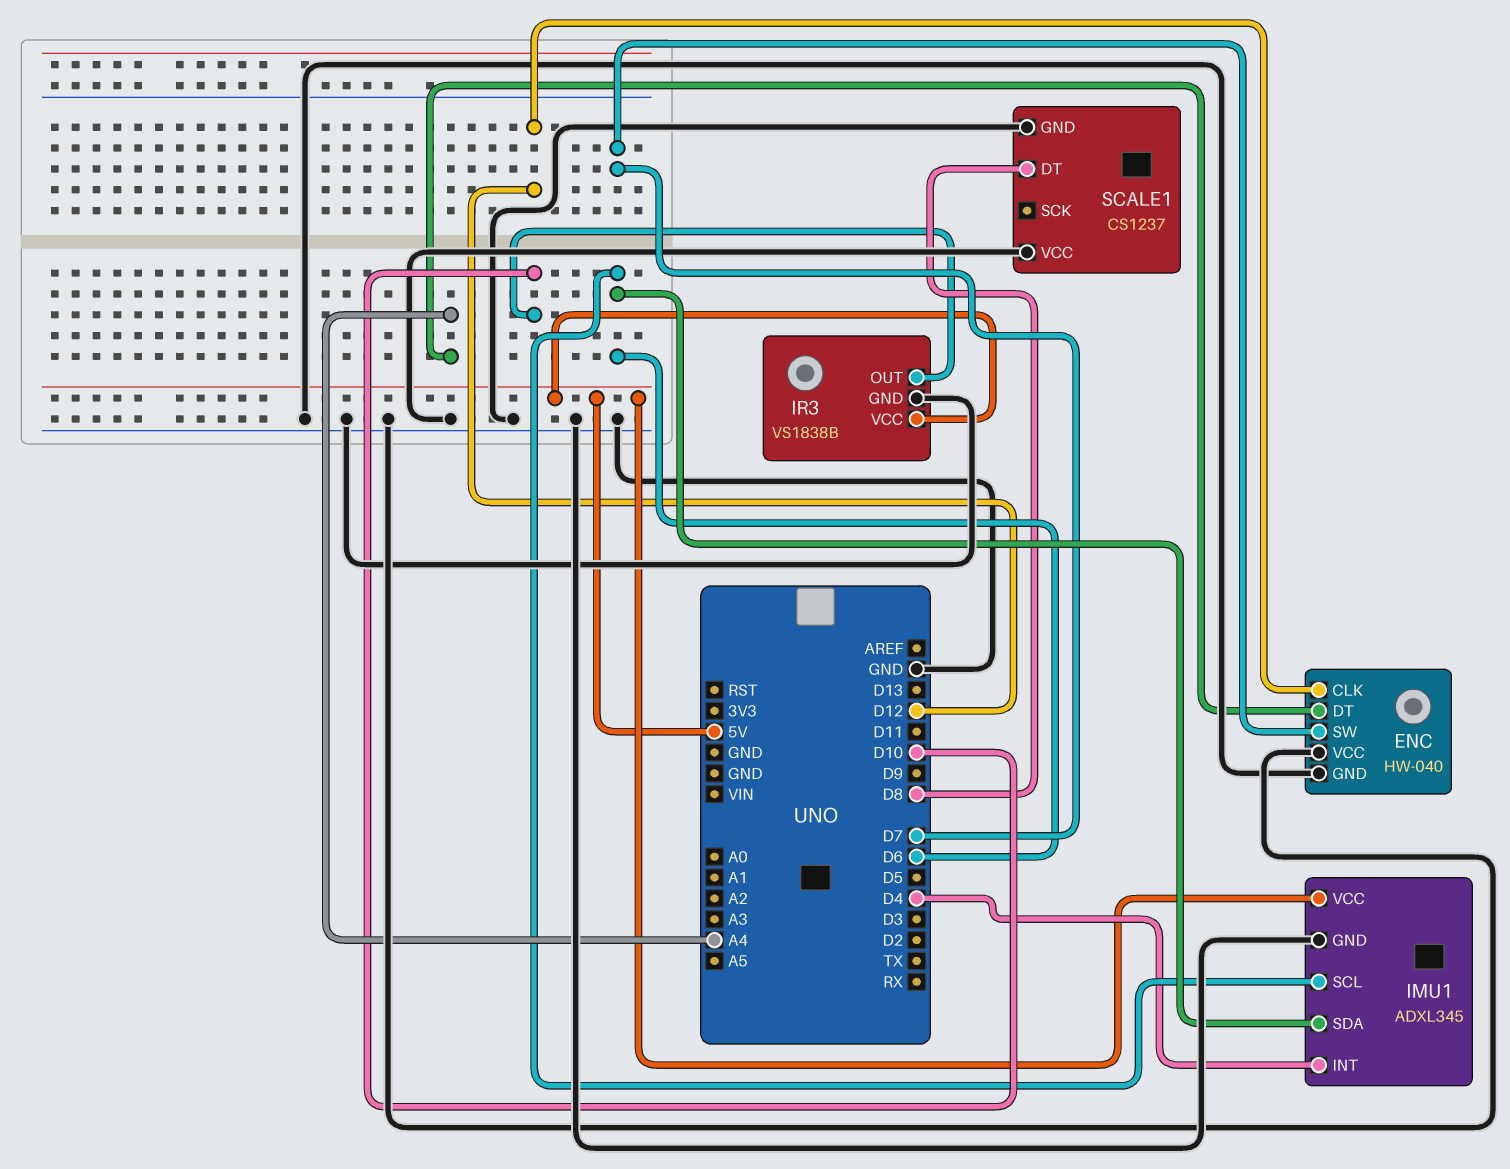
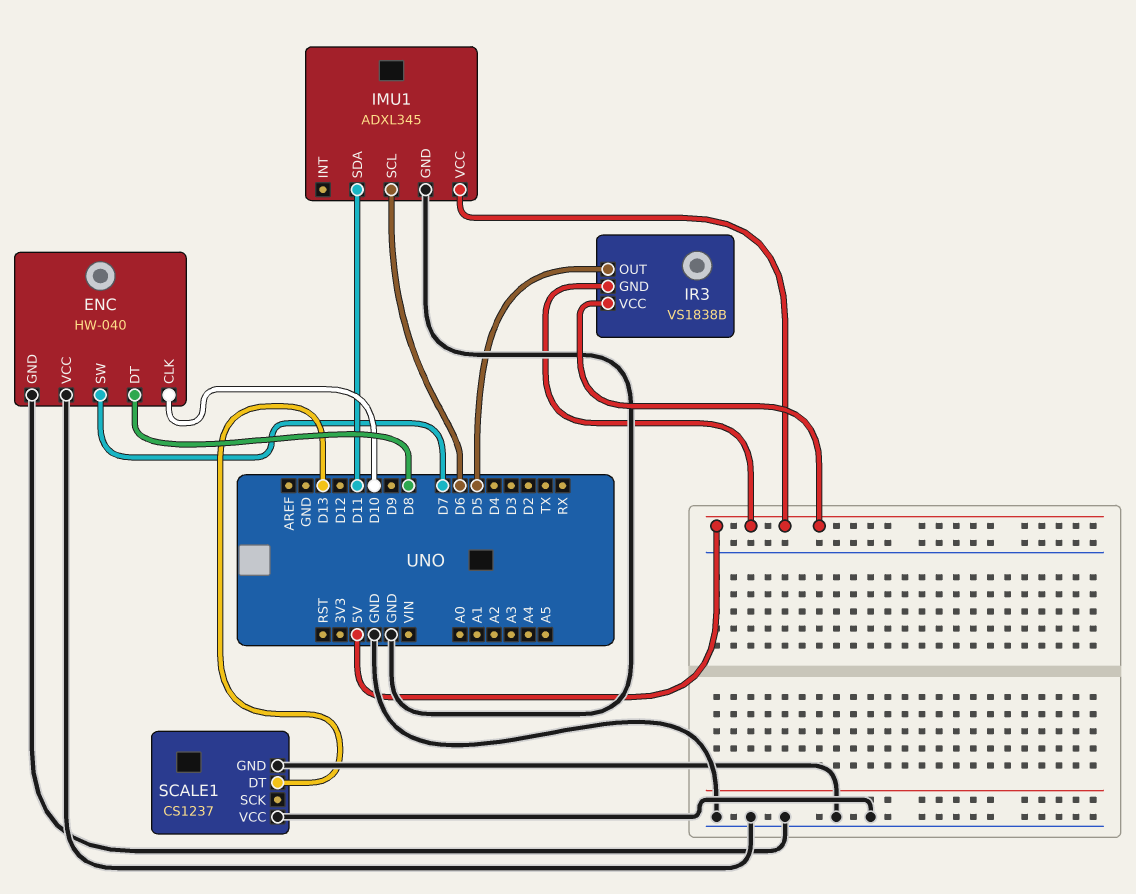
ENC pin CLK: D12 -> D10
ENC pin DT: A4 -> D8
IMU1 pin INT: D4 -> none
IMU1 pin SDA: D6 -> D11
IR3 pin GND: GND -> 5V
IR3 pin OUT: D10 -> D5
SCALE1 pin DT: D8 -> D13

